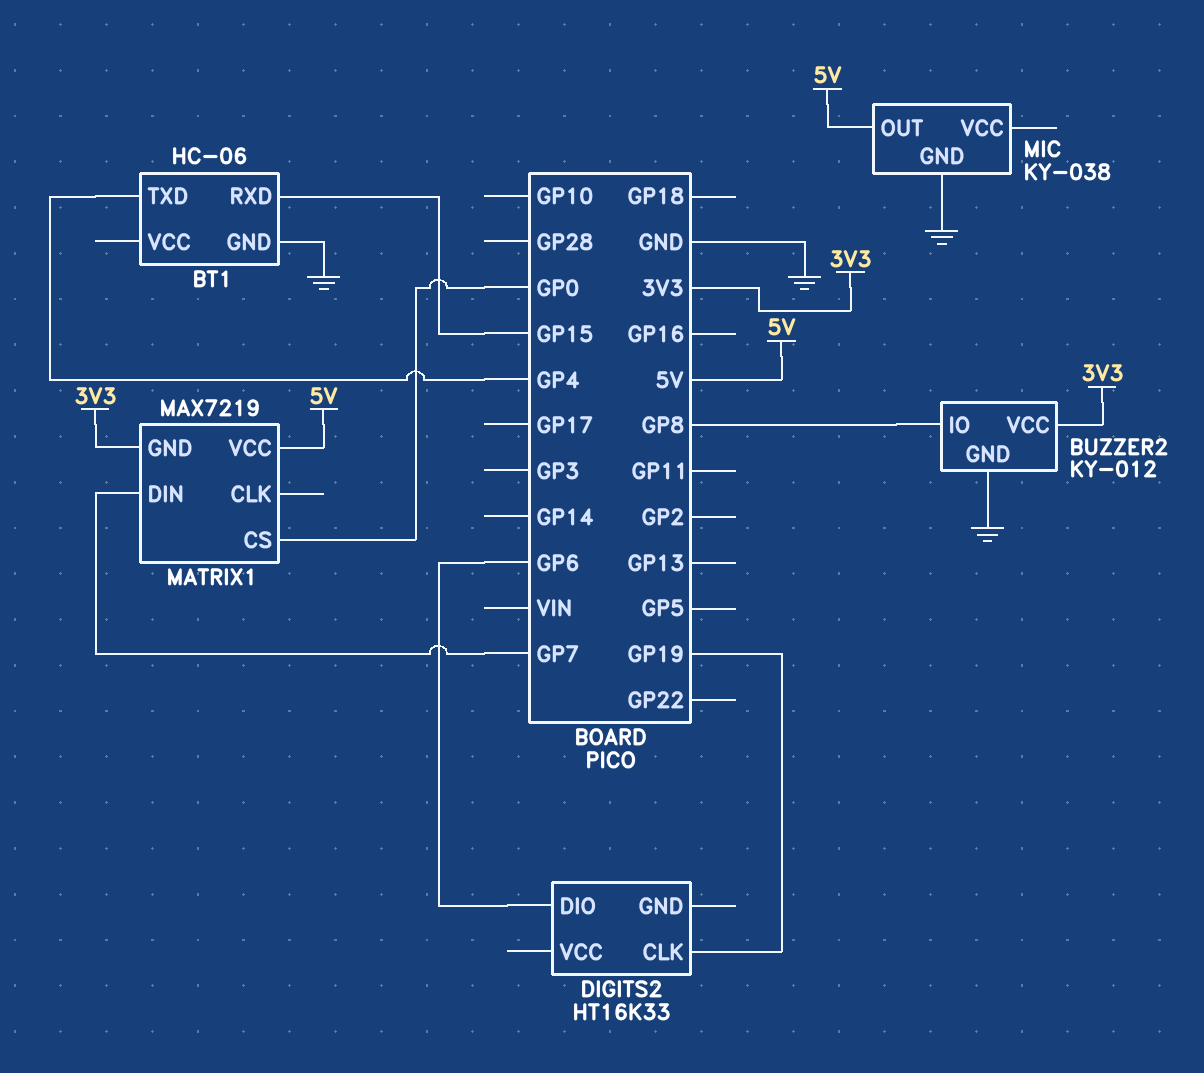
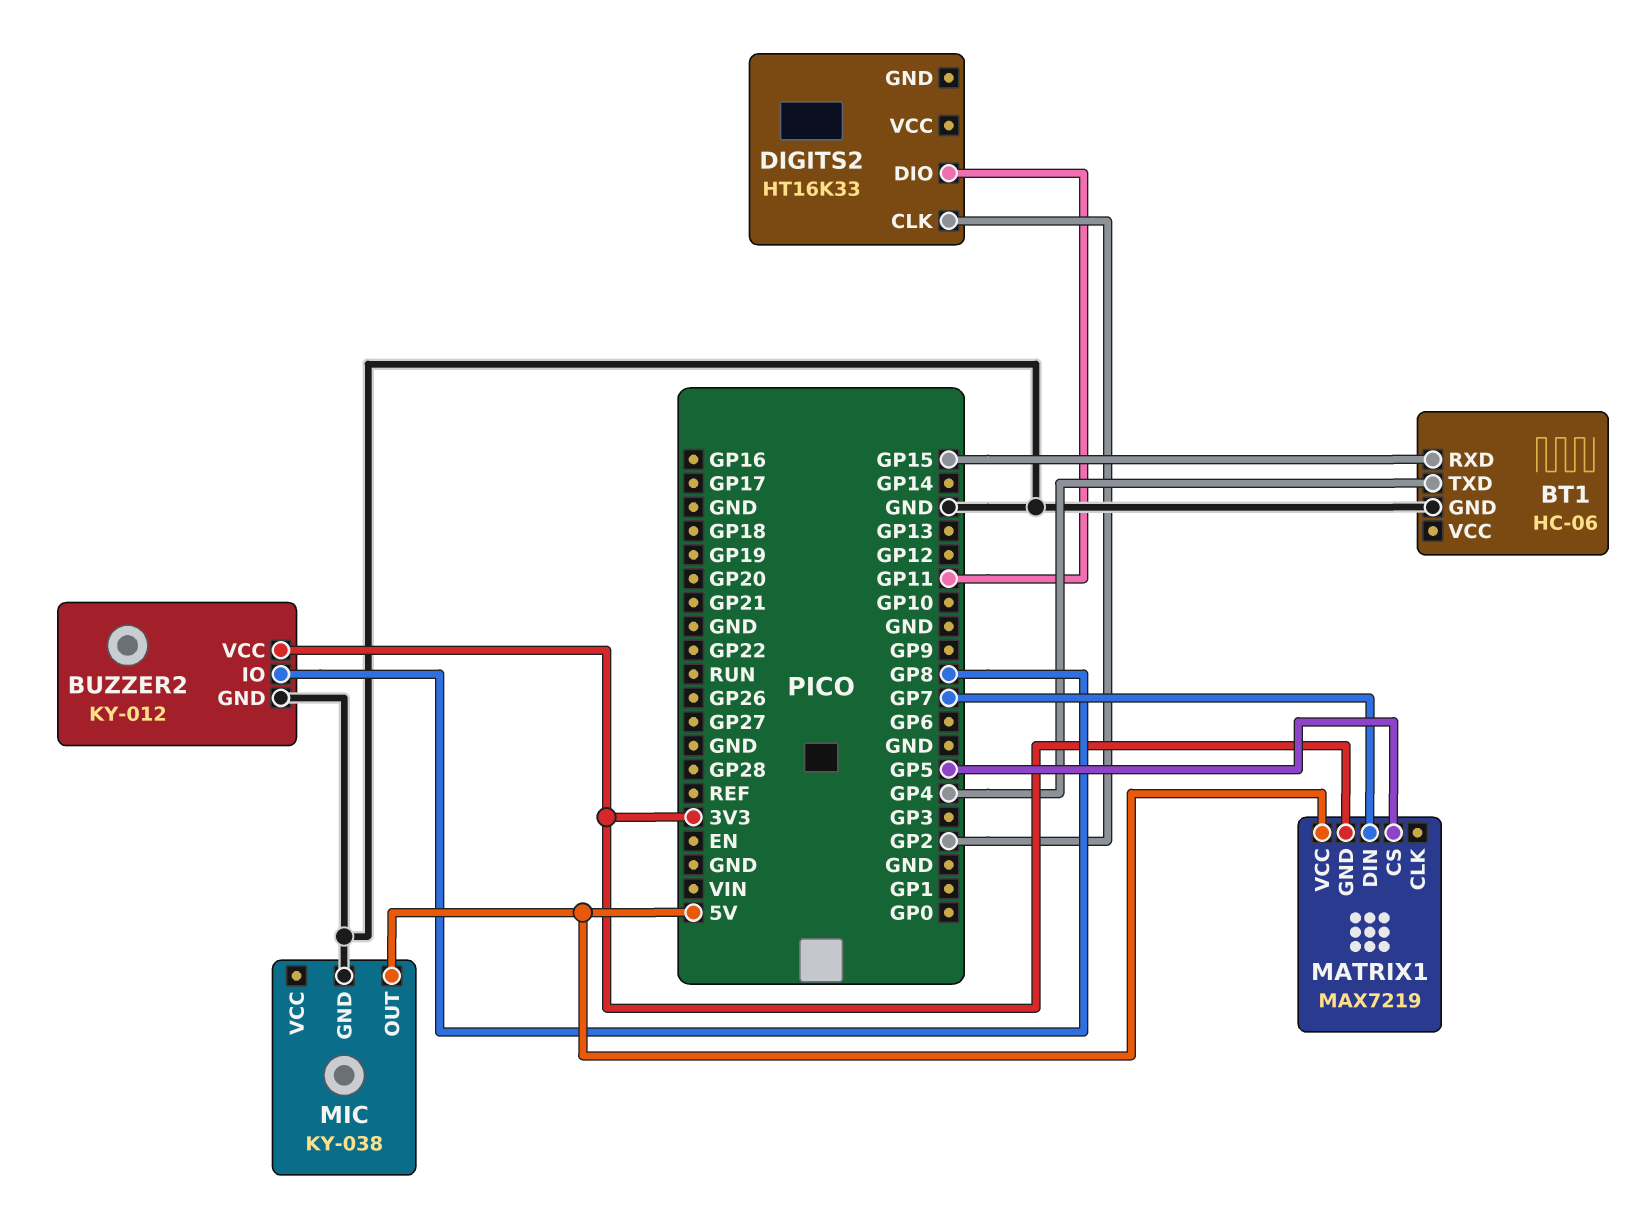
DIGITS2 pin CLK: GP19 -> GP2
DIGITS2 pin DIO: GP6 -> GP11
MATRIX1 pin CS: GP0 -> GP5

